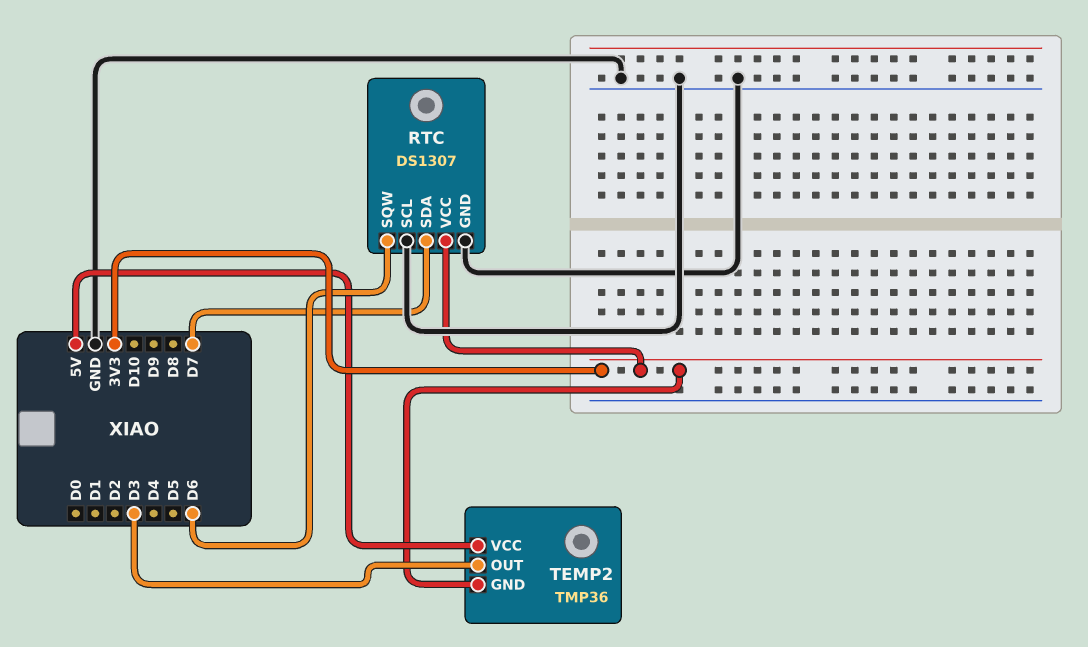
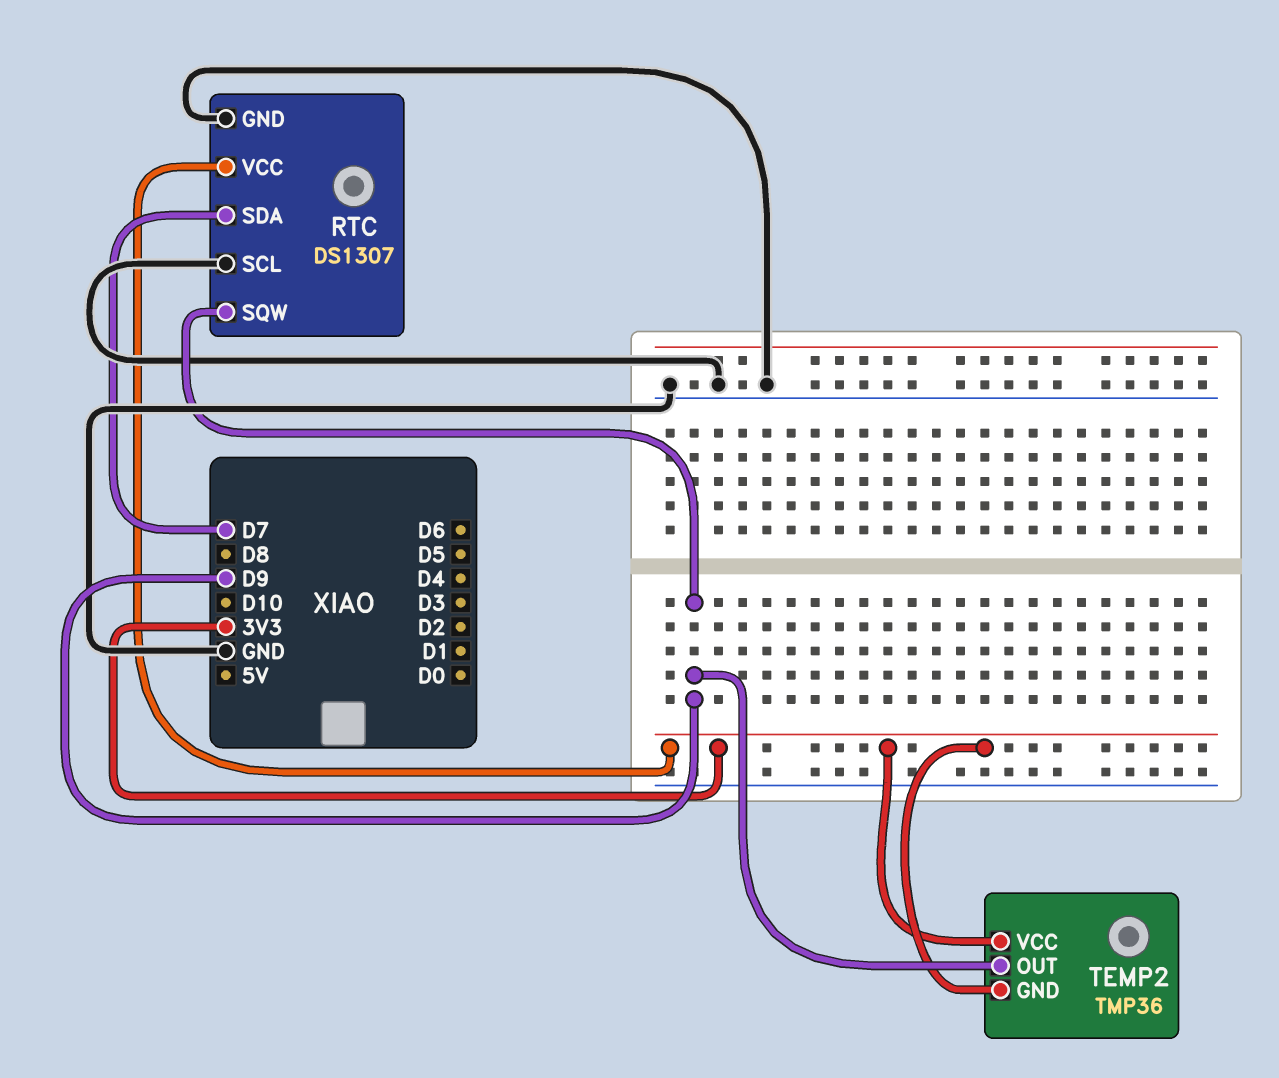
RTC pin SQW: D6 -> D9
TEMP2 pin OUT: D3 -> D9
TEMP2 pin VCC: 5V -> 3V3

